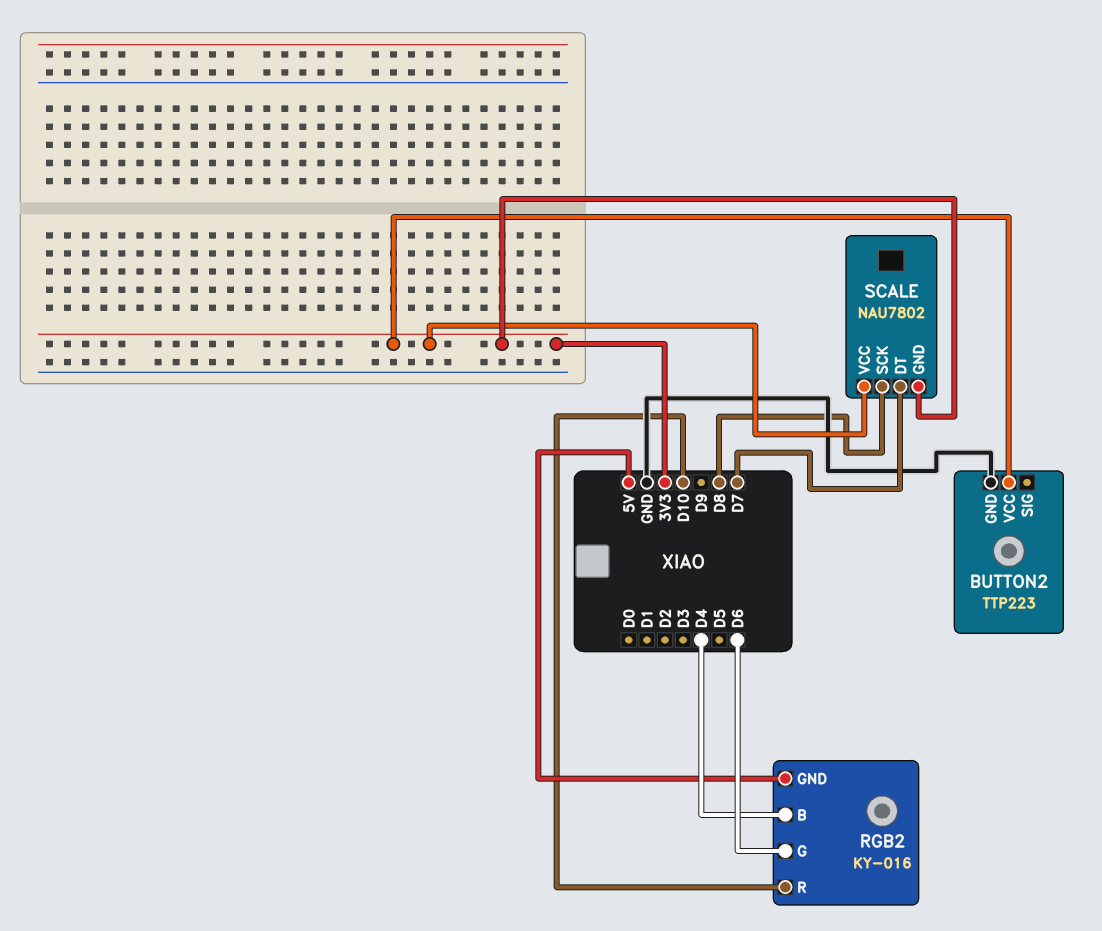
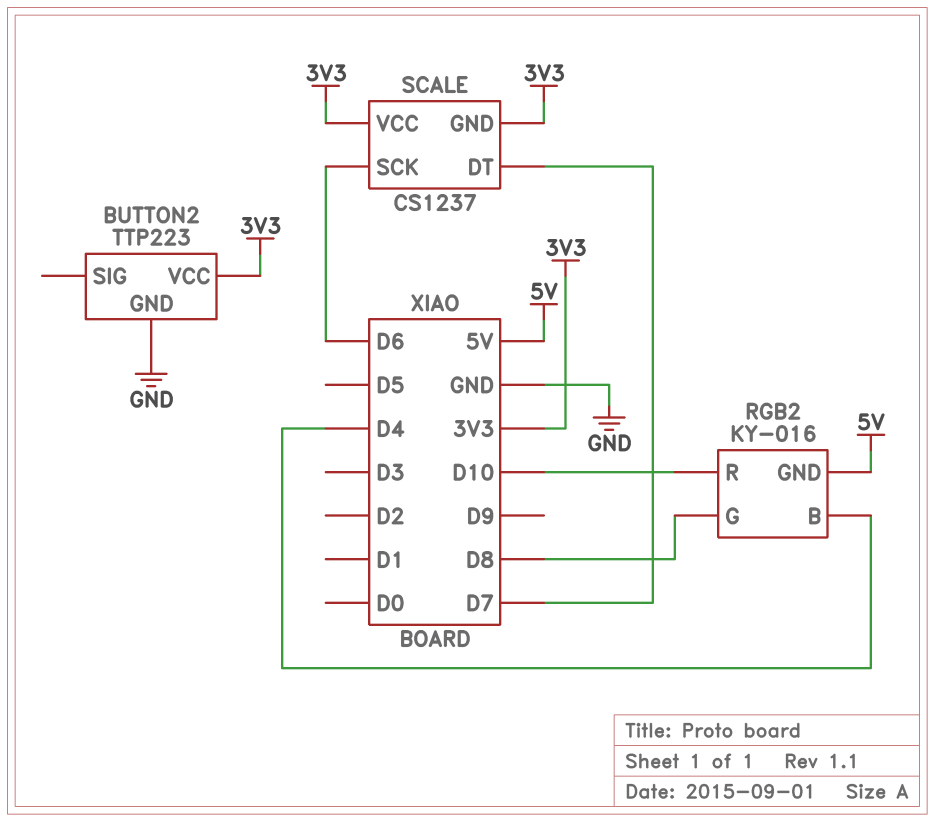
RGB2 pin G: D6 -> D8
SCALE: NAU7802 -> CS1237
SCALE pin SCK: D8 -> D6

